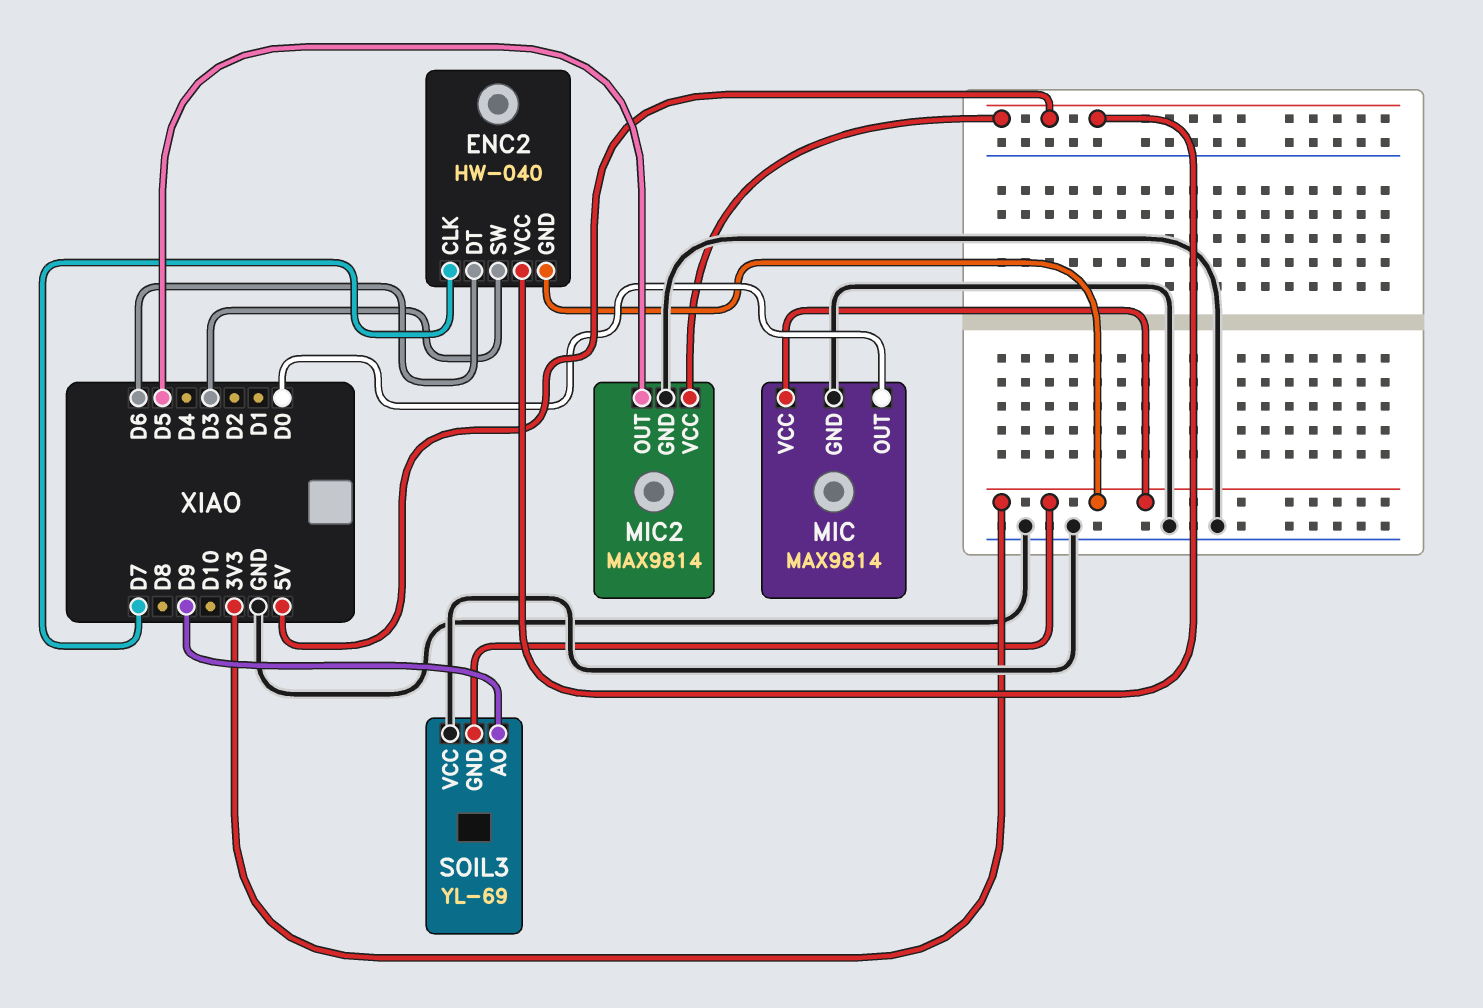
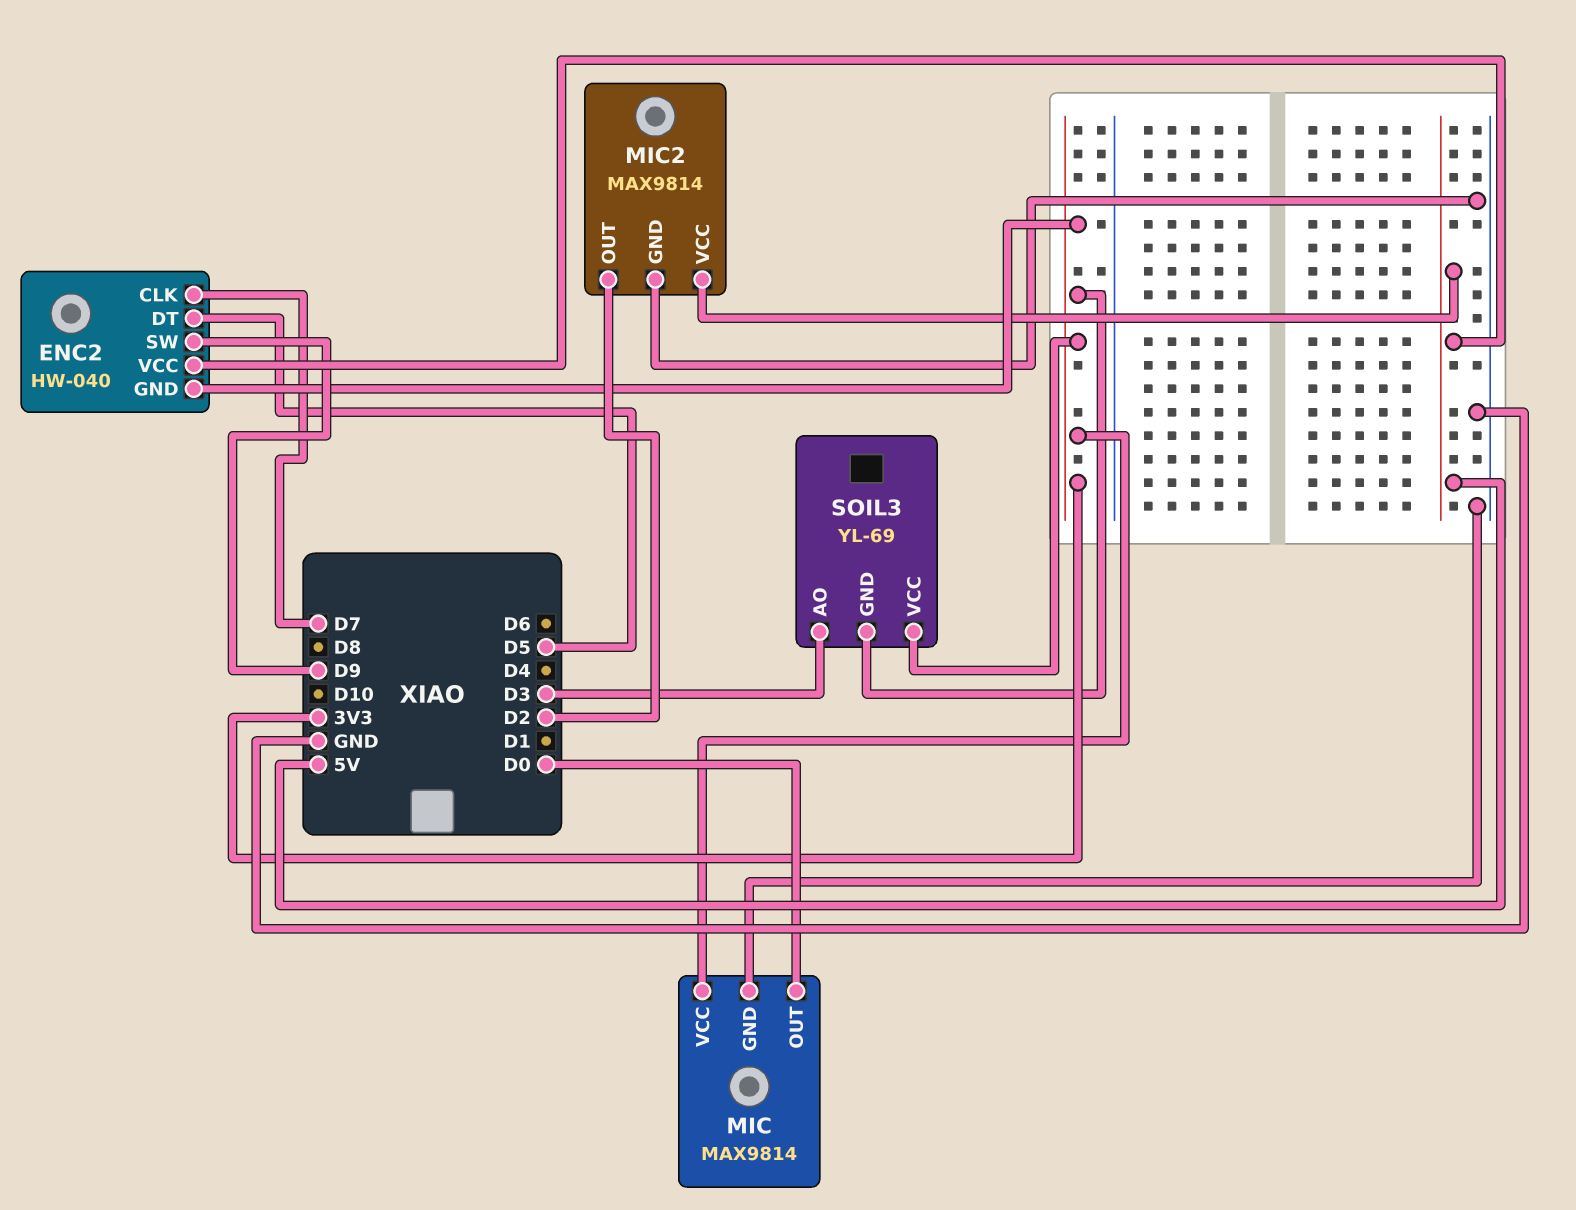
ENC2 pin DT: D6 -> D5
ENC2 pin SW: D3 -> D9
MIC2 pin OUT: D5 -> D2
SOIL3 pin AO: D9 -> D3
SOIL3 pin VCC: GND -> 3V3

